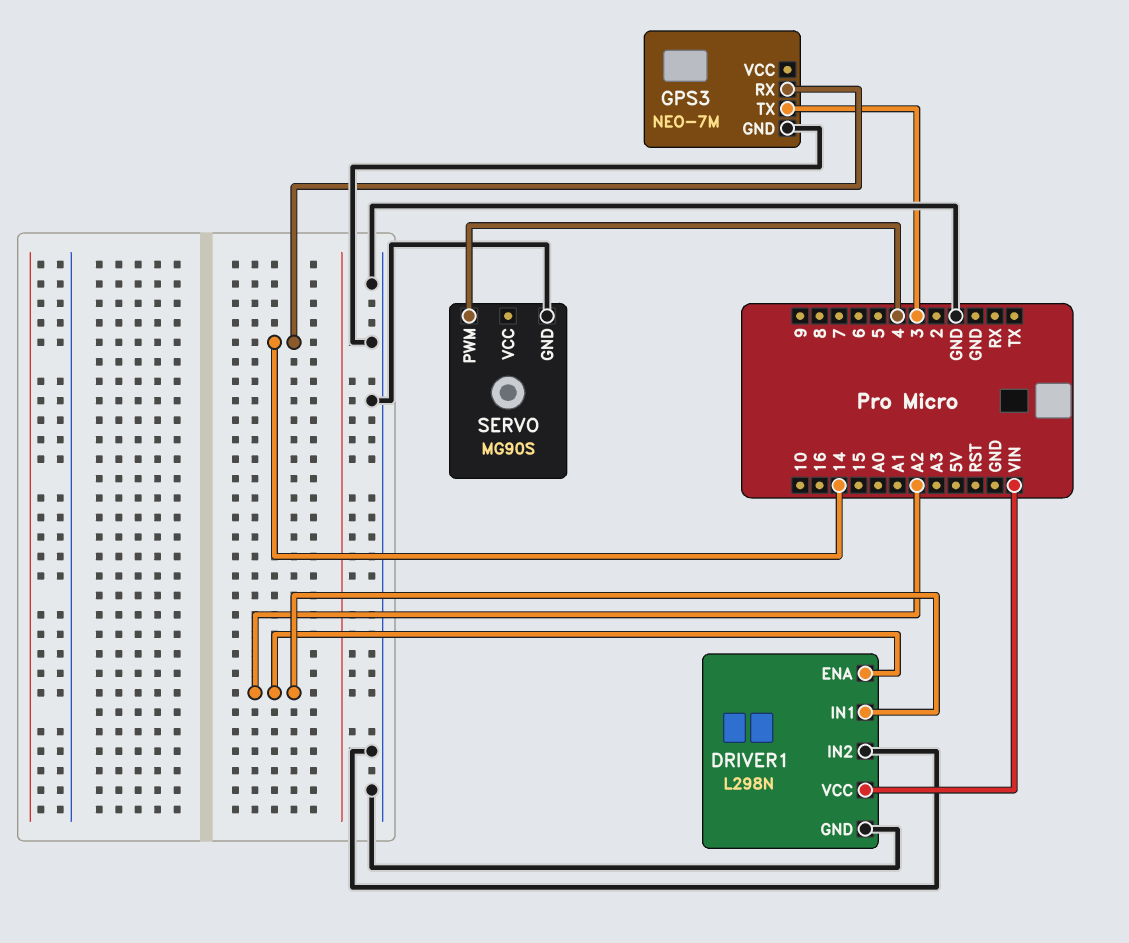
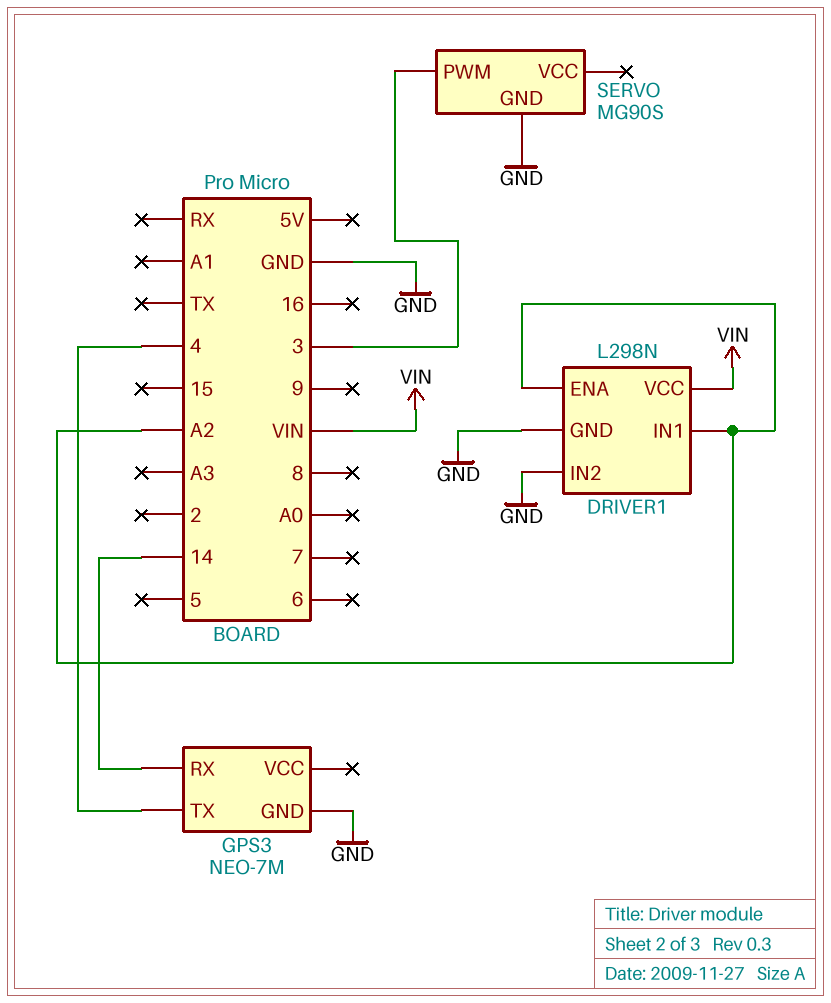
GPS3 pin TX: 3 -> 4
SERVO pin PWM: 4 -> 3

